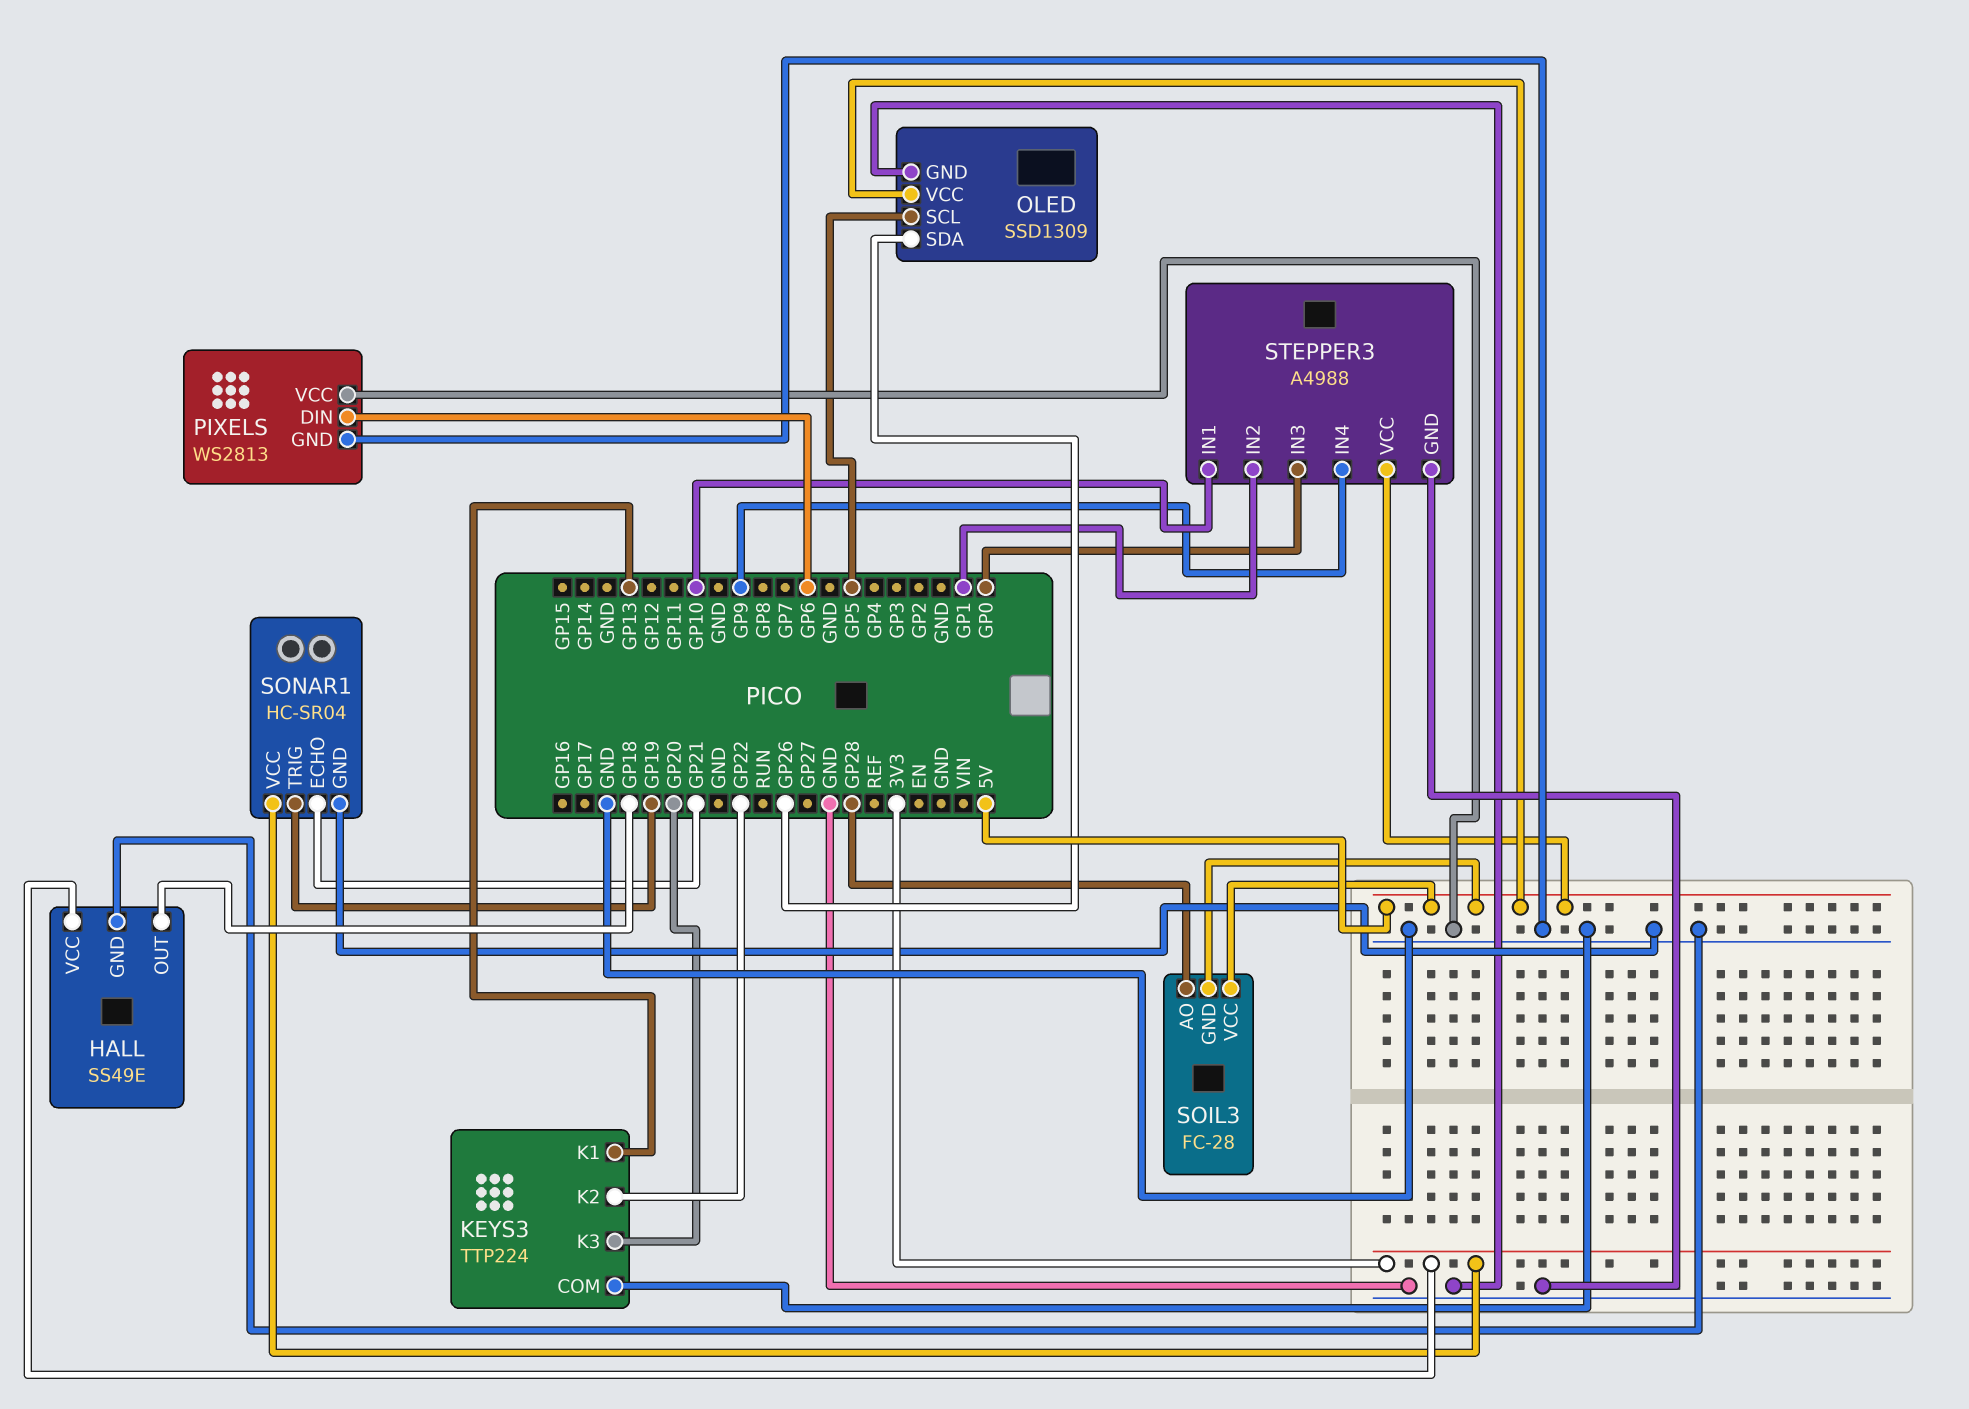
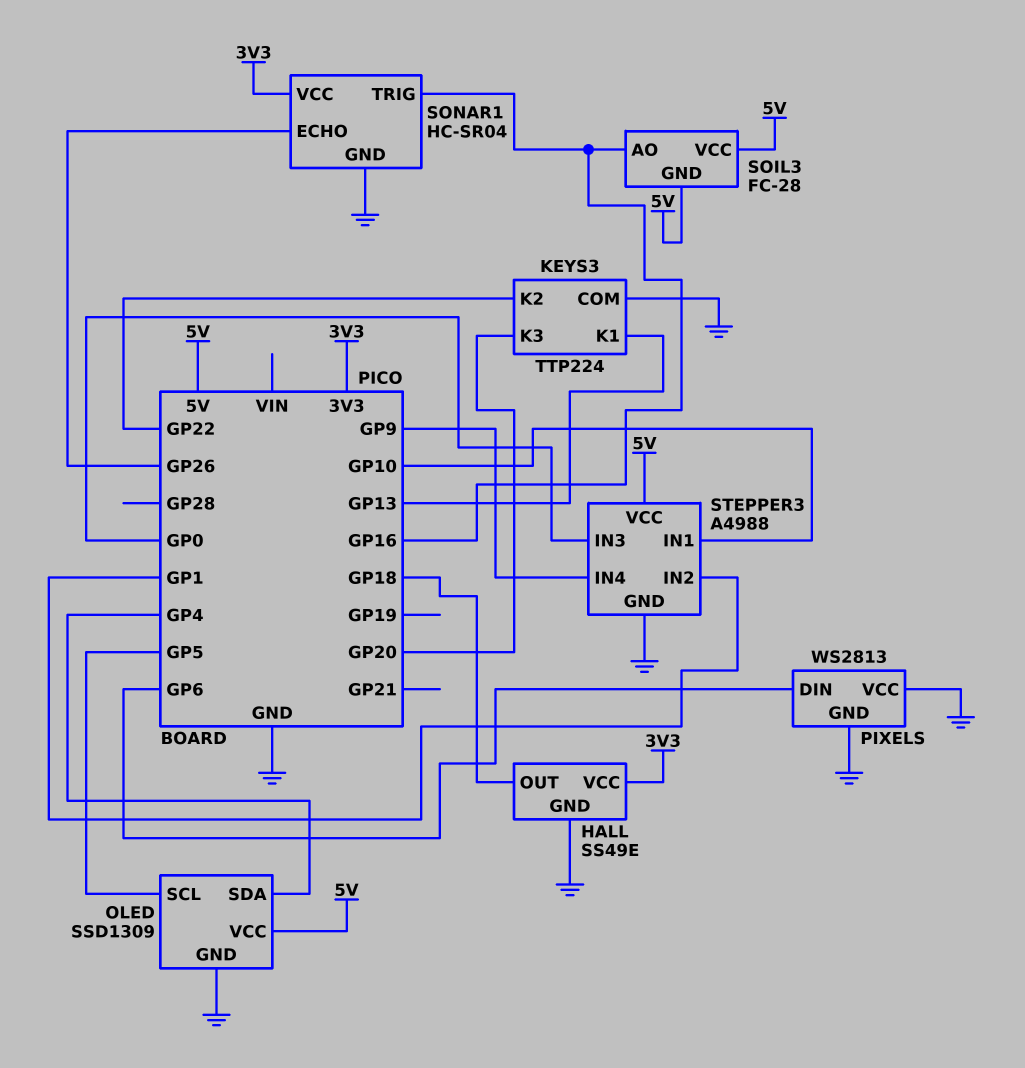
OLED pin SDA: GP26 -> GP4
SOIL3 pin AO: GP28 -> GP16
SONAR1 pin ECHO: GP21 -> GP26
SONAR1 pin TRIG: GP19 -> GP16

